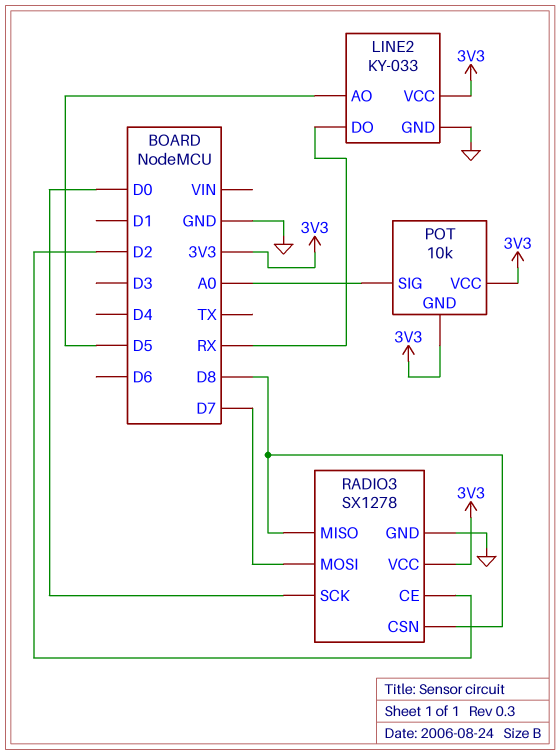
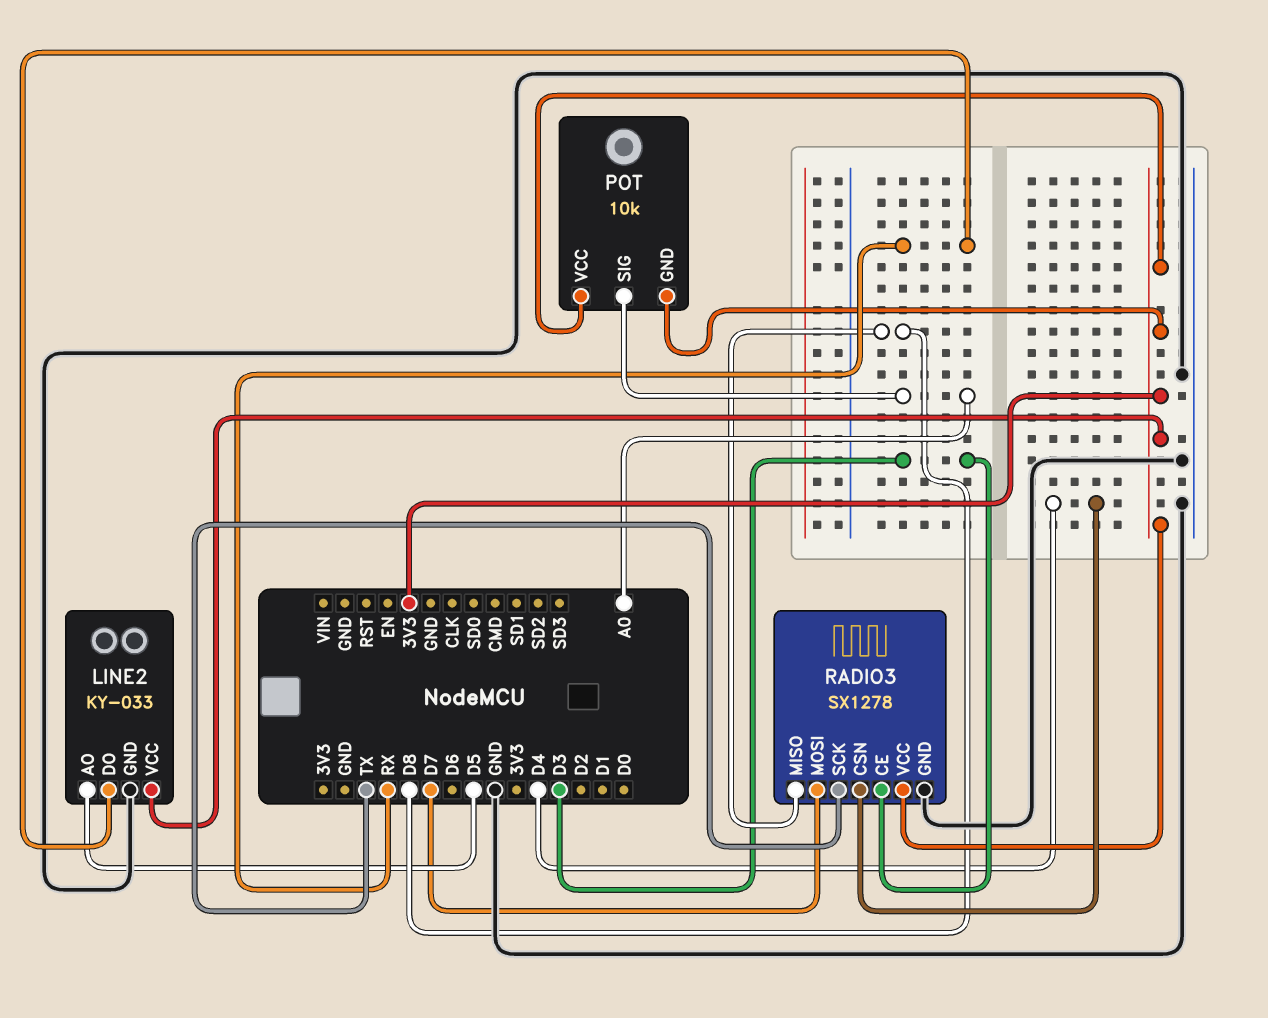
RADIO3 pin CE: D2 -> D3
RADIO3 pin CSN: D8 -> D4
RADIO3 pin SCK: D0 -> TX

